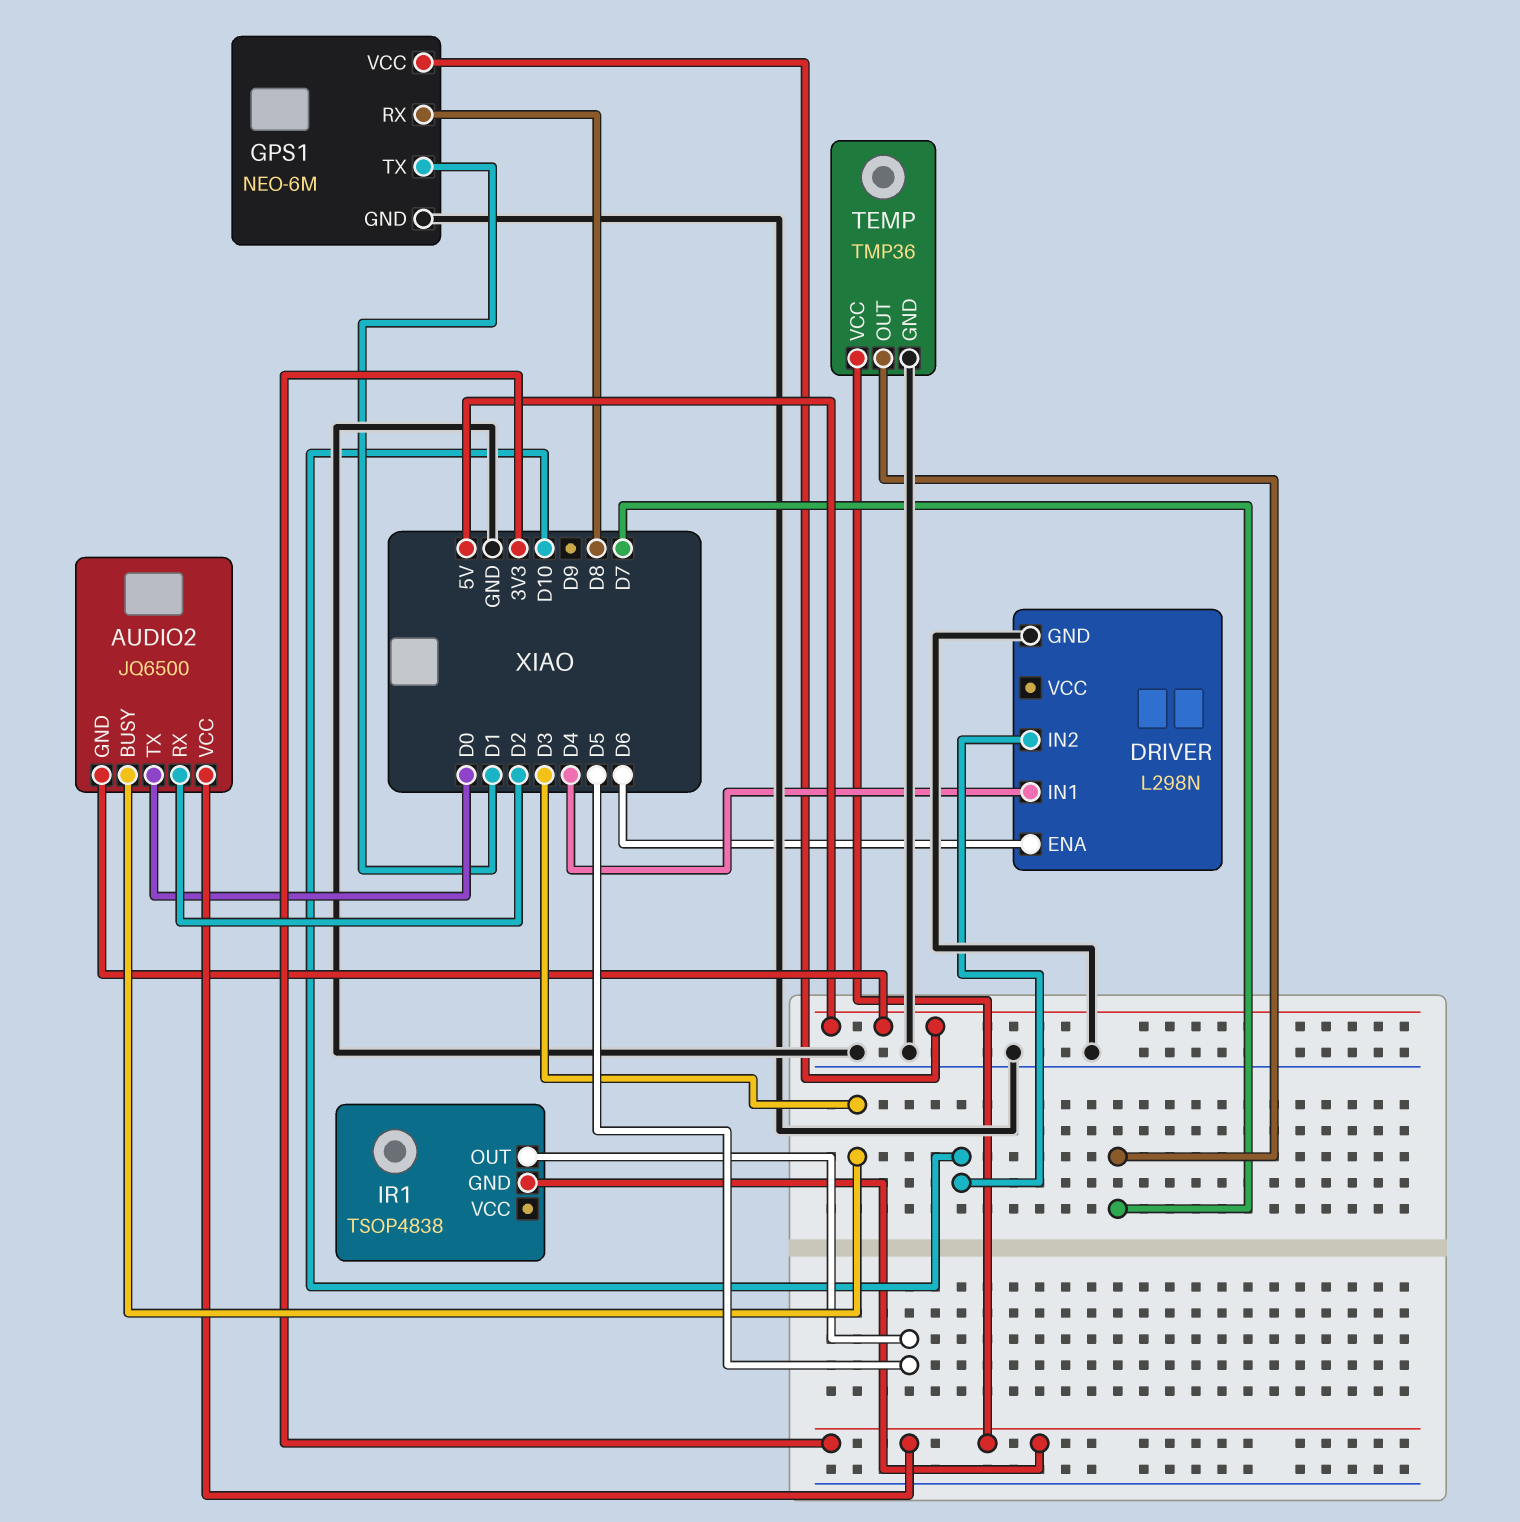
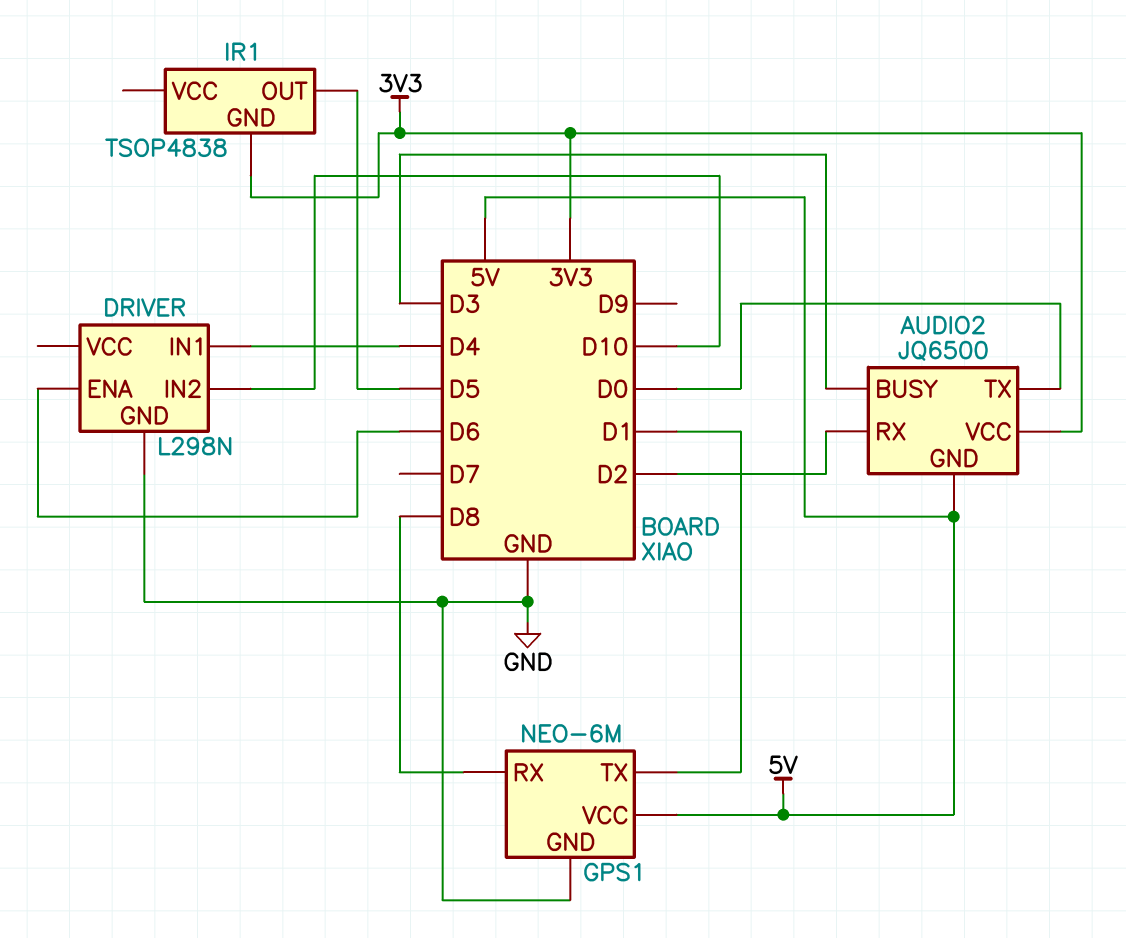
TEMP: TMP36 -> none
TEMP pin GND: GND -> none
TEMP pin OUT: D7 -> none
TEMP pin VCC: 3V3 -> none

